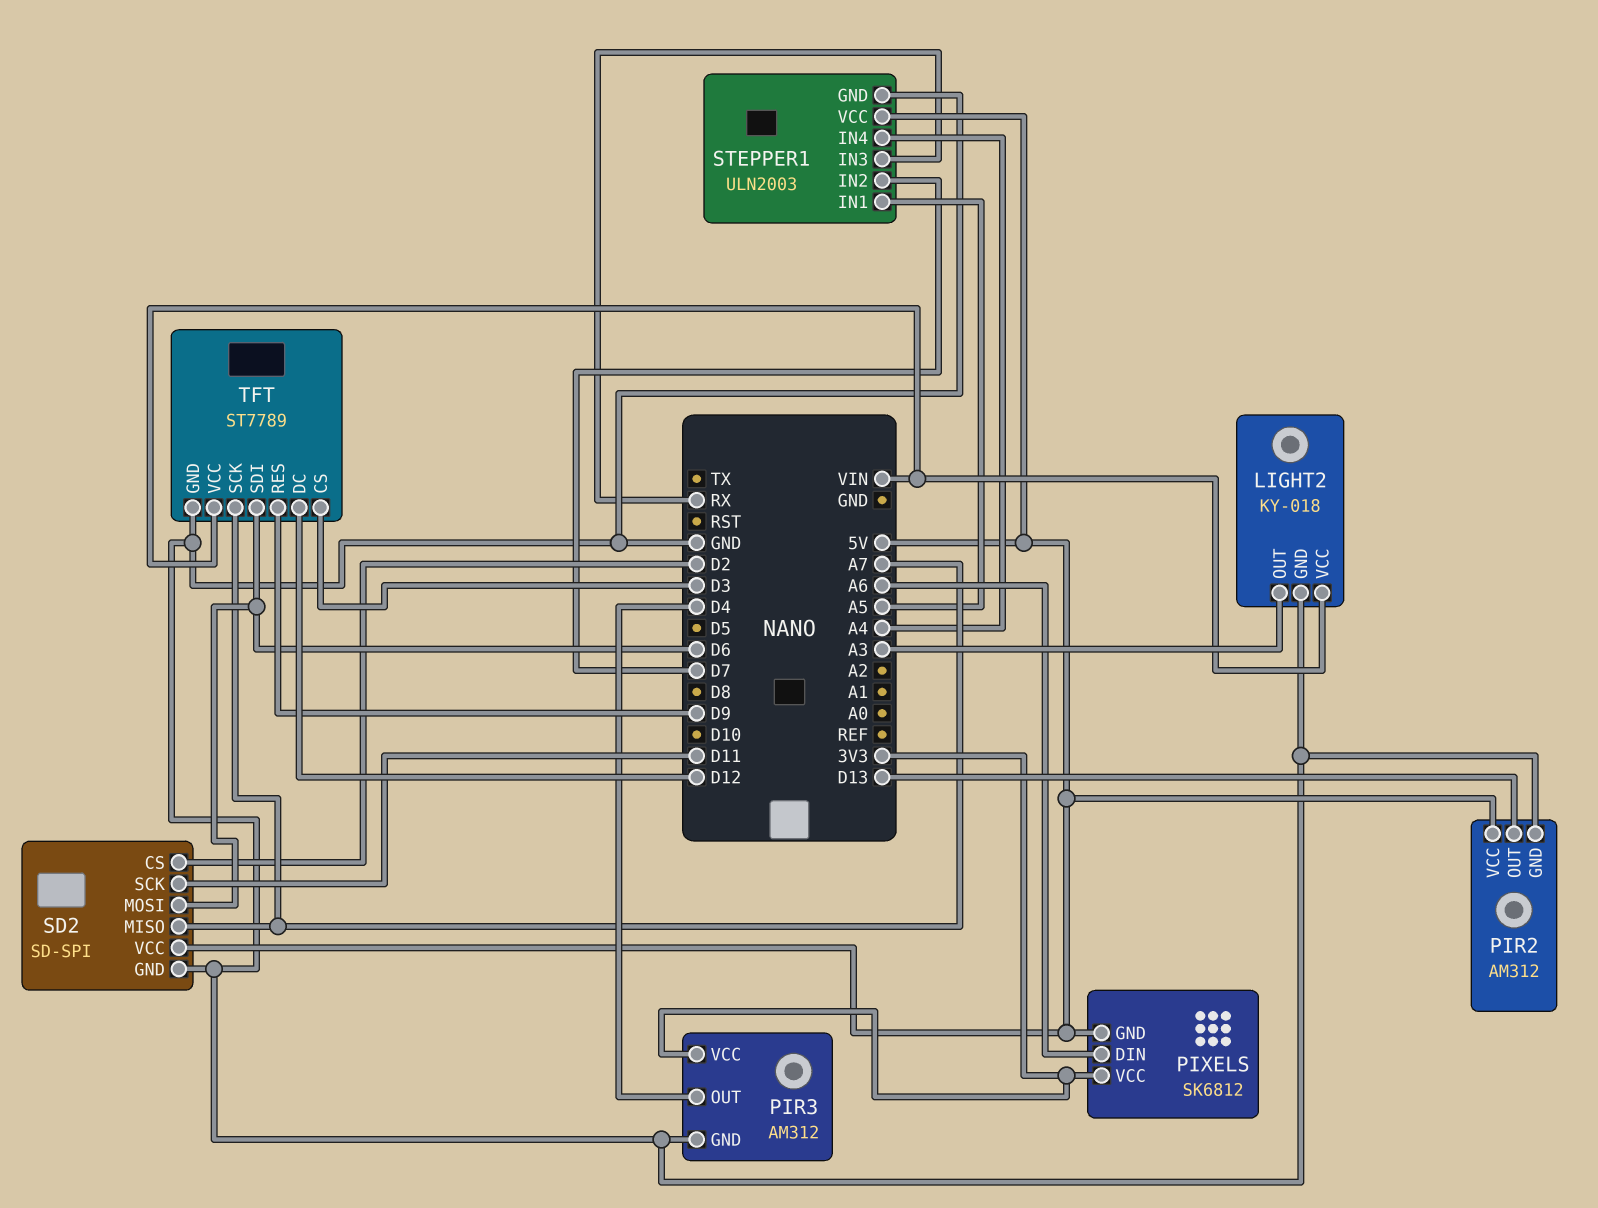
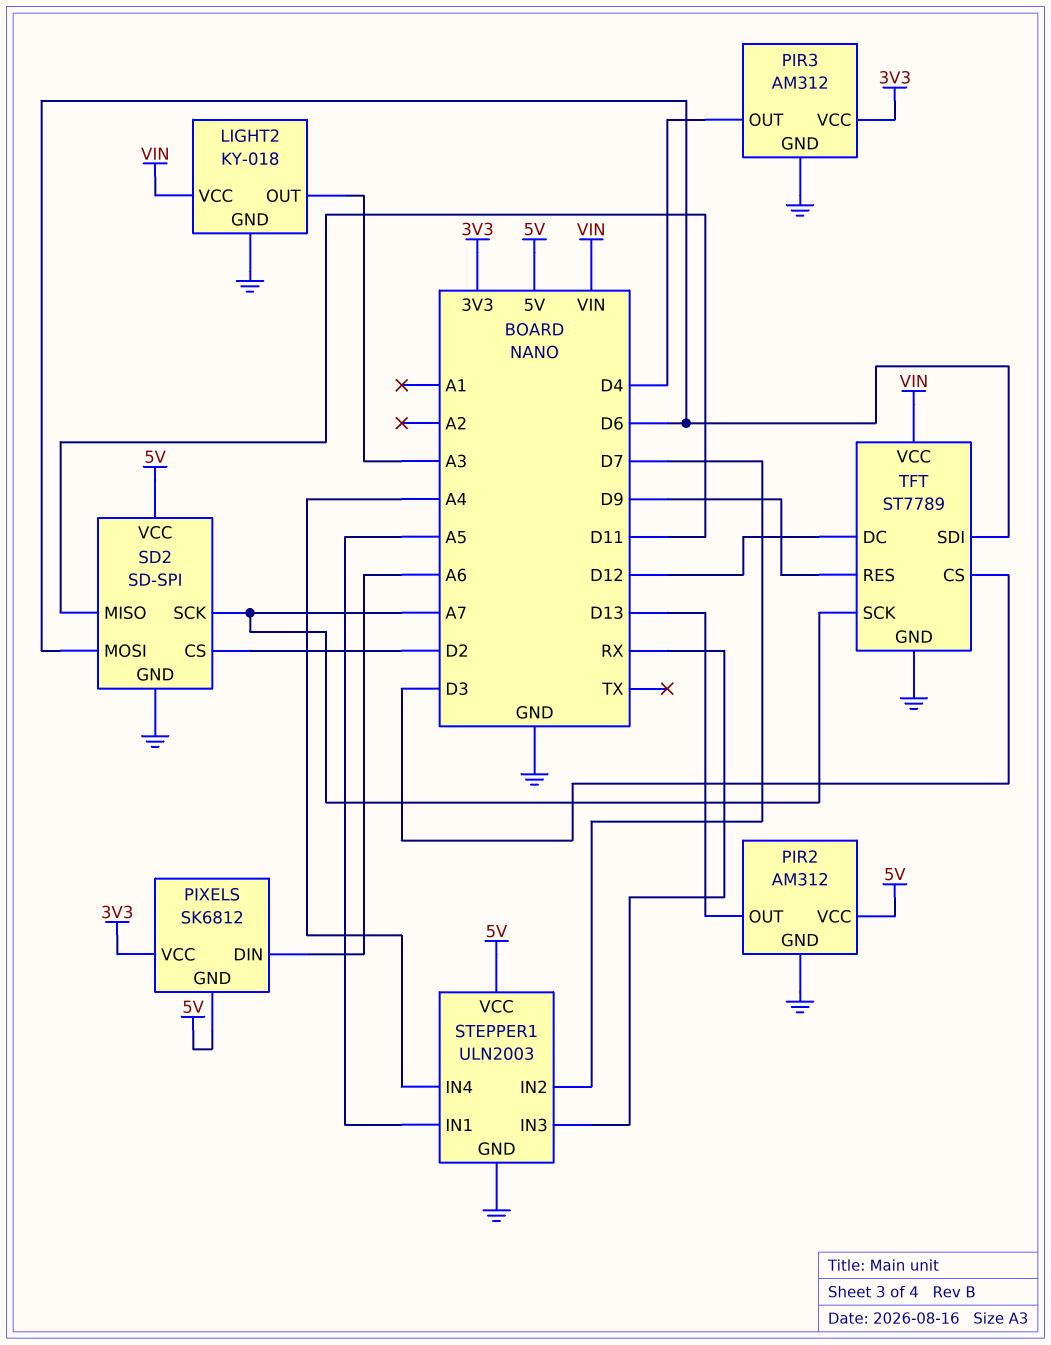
SD2 pin MISO: A7 -> D11
SD2 pin SCK: D11 -> A7

